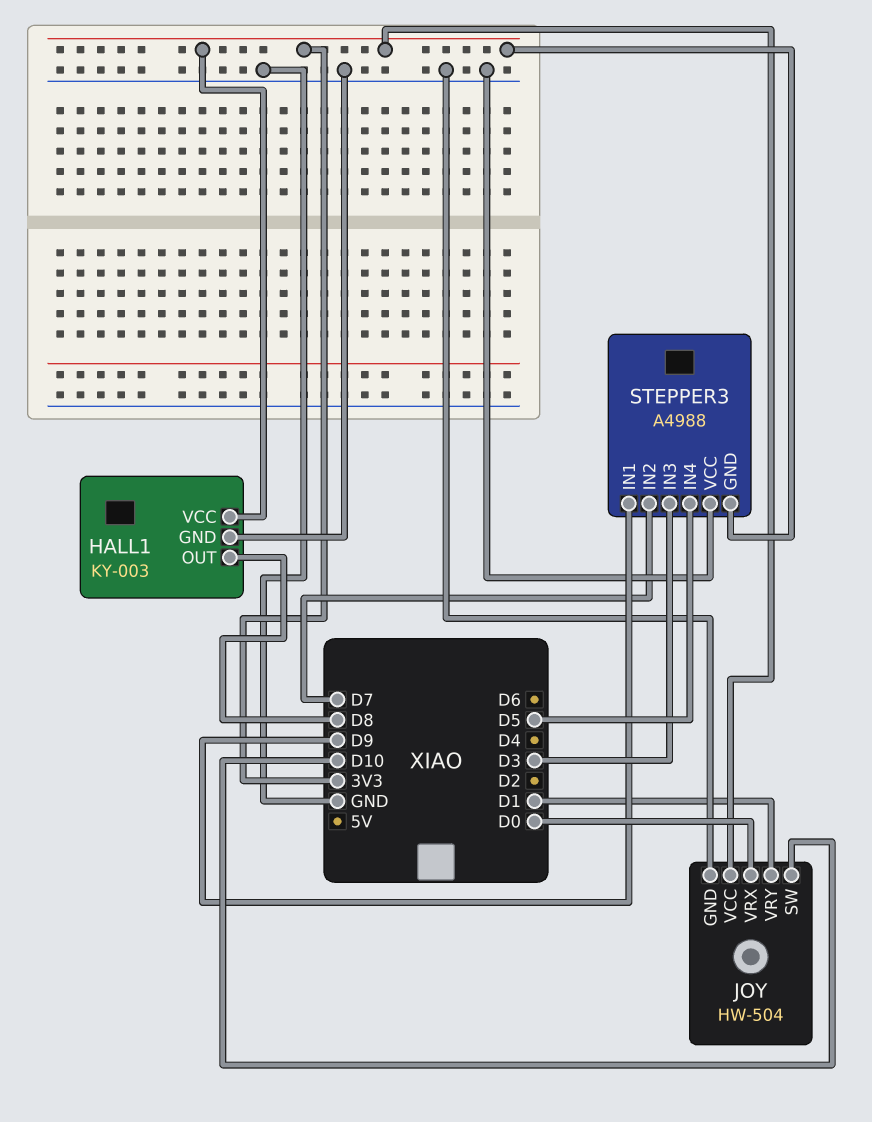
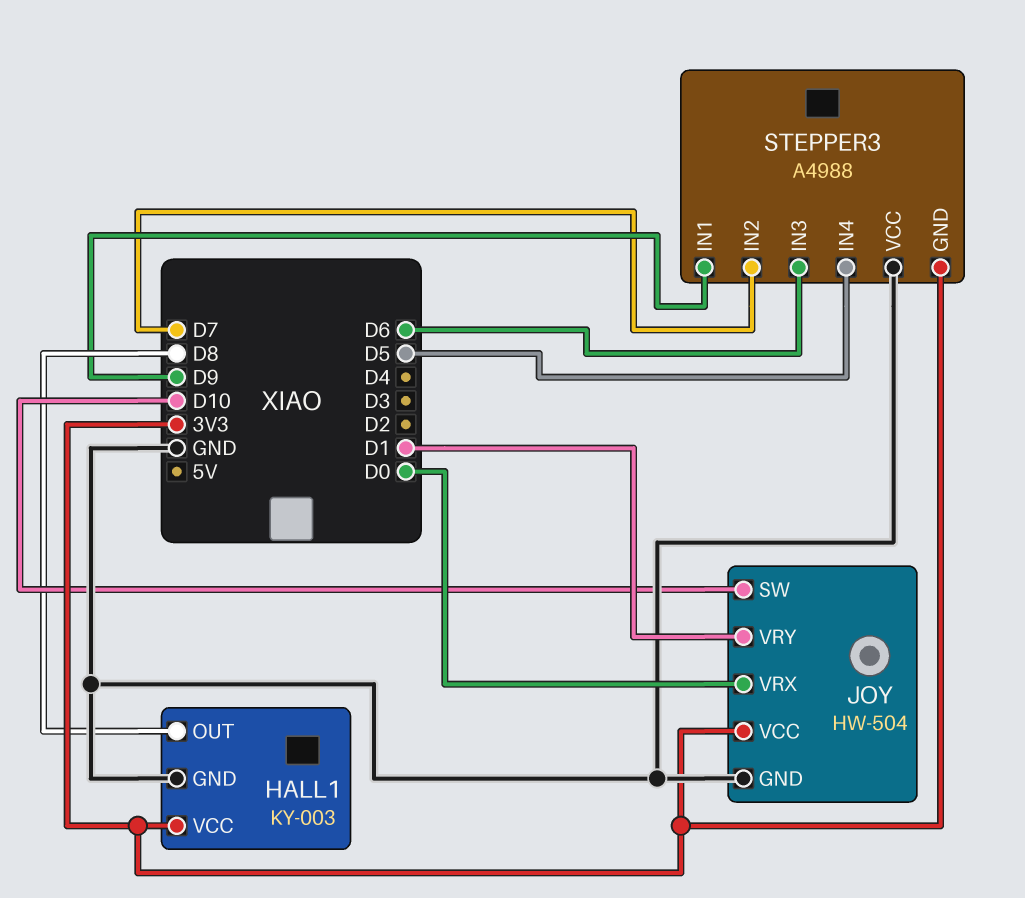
STEPPER3 pin IN3: D3 -> D6

